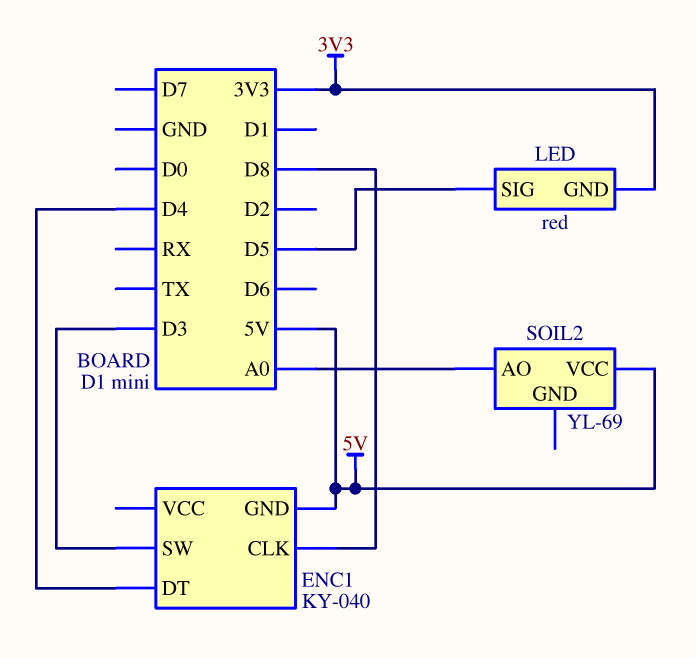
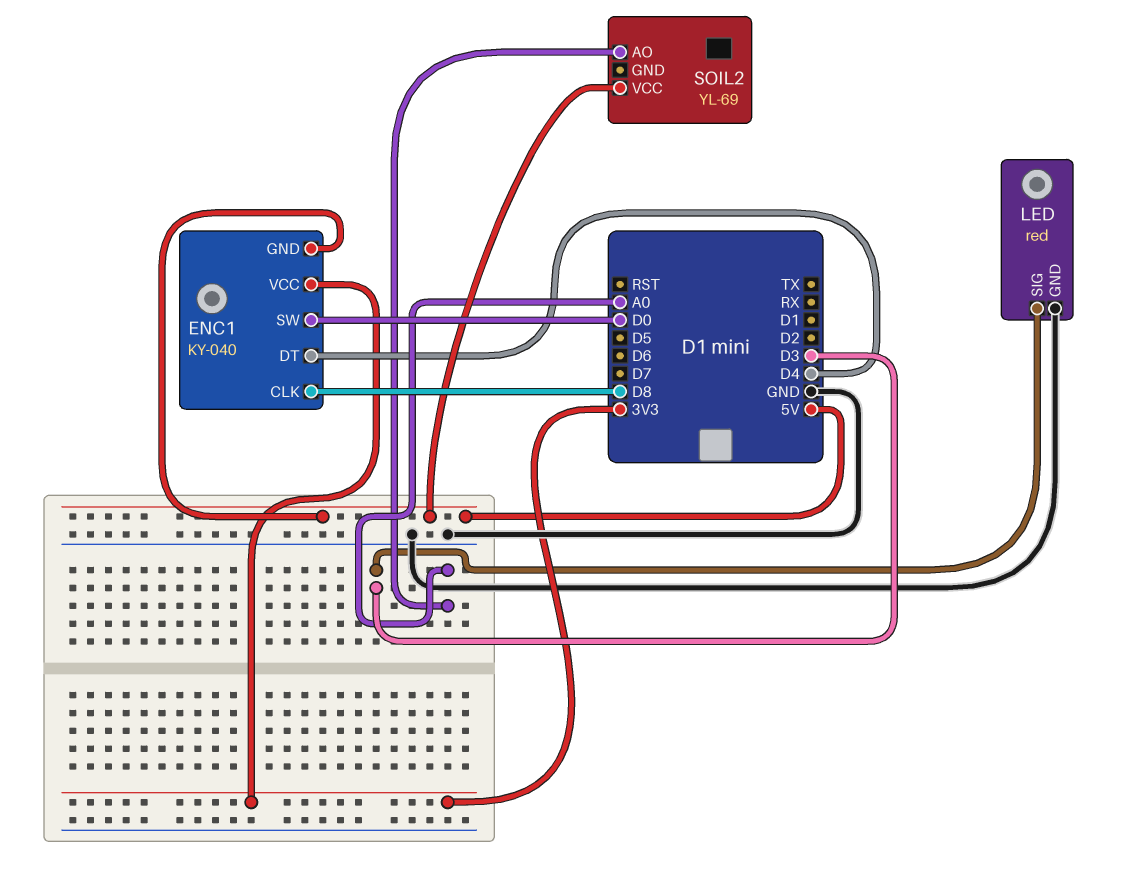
ENC1 pin SW: D3 -> D0
ENC1 pin VCC: none -> 3V3
LED pin GND: 3V3 -> GND
LED pin SIG: D5 -> D3

